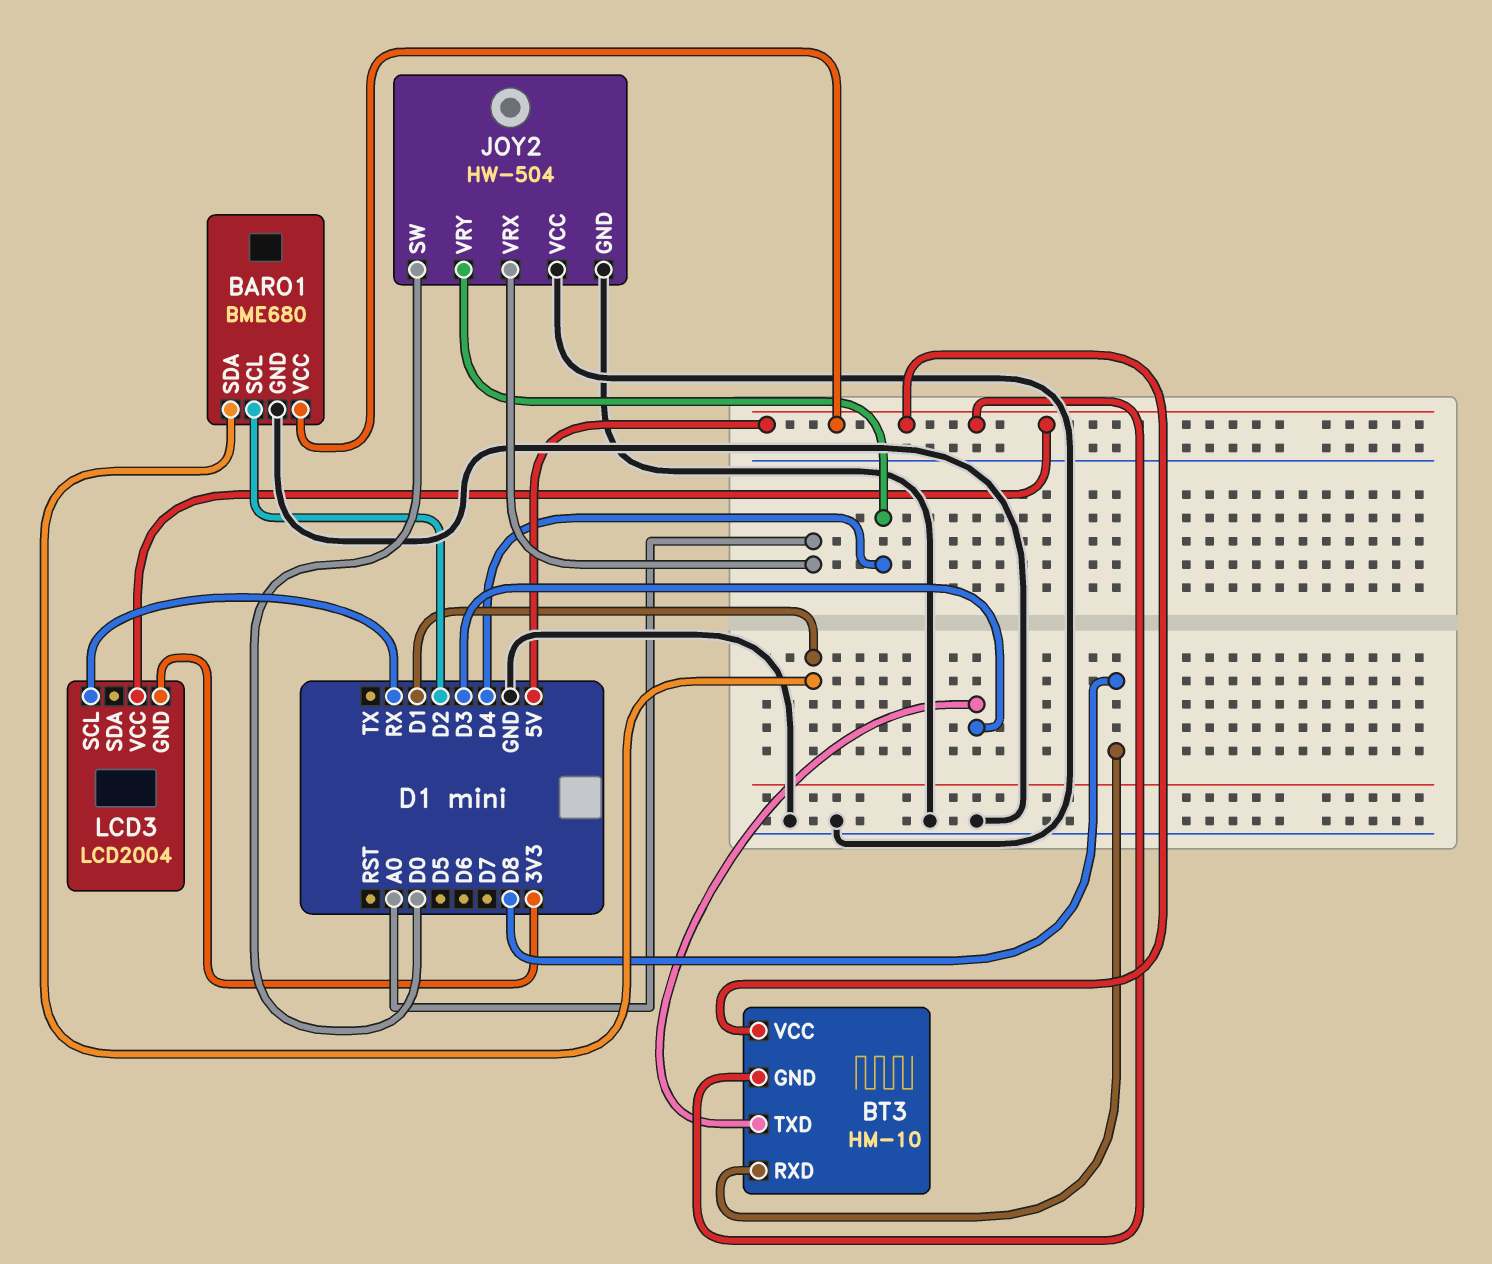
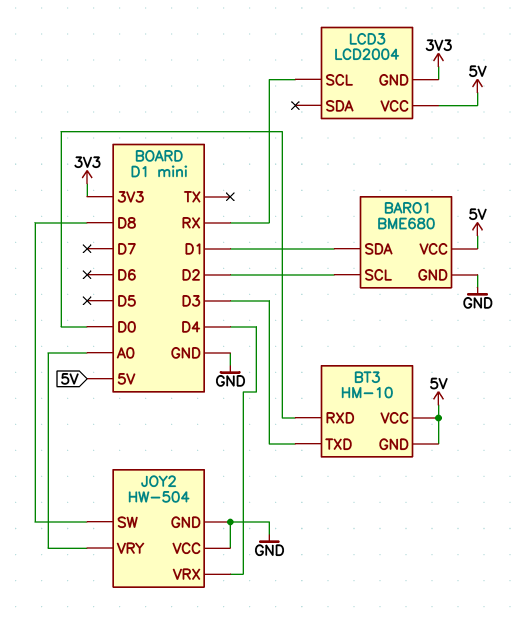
BT3 pin RXD: D8 -> D0
JOY2 pin SW: D0 -> D8
JOY2 pin VRX: A0 -> D4
JOY2 pin VRY: D4 -> A0

